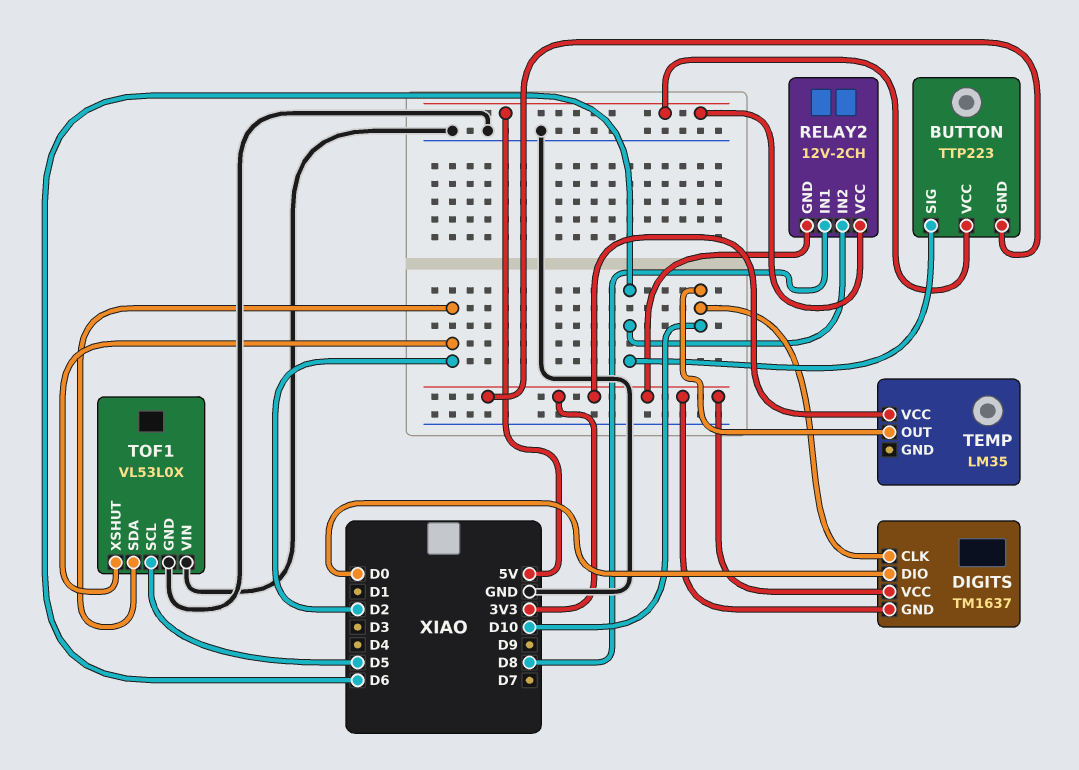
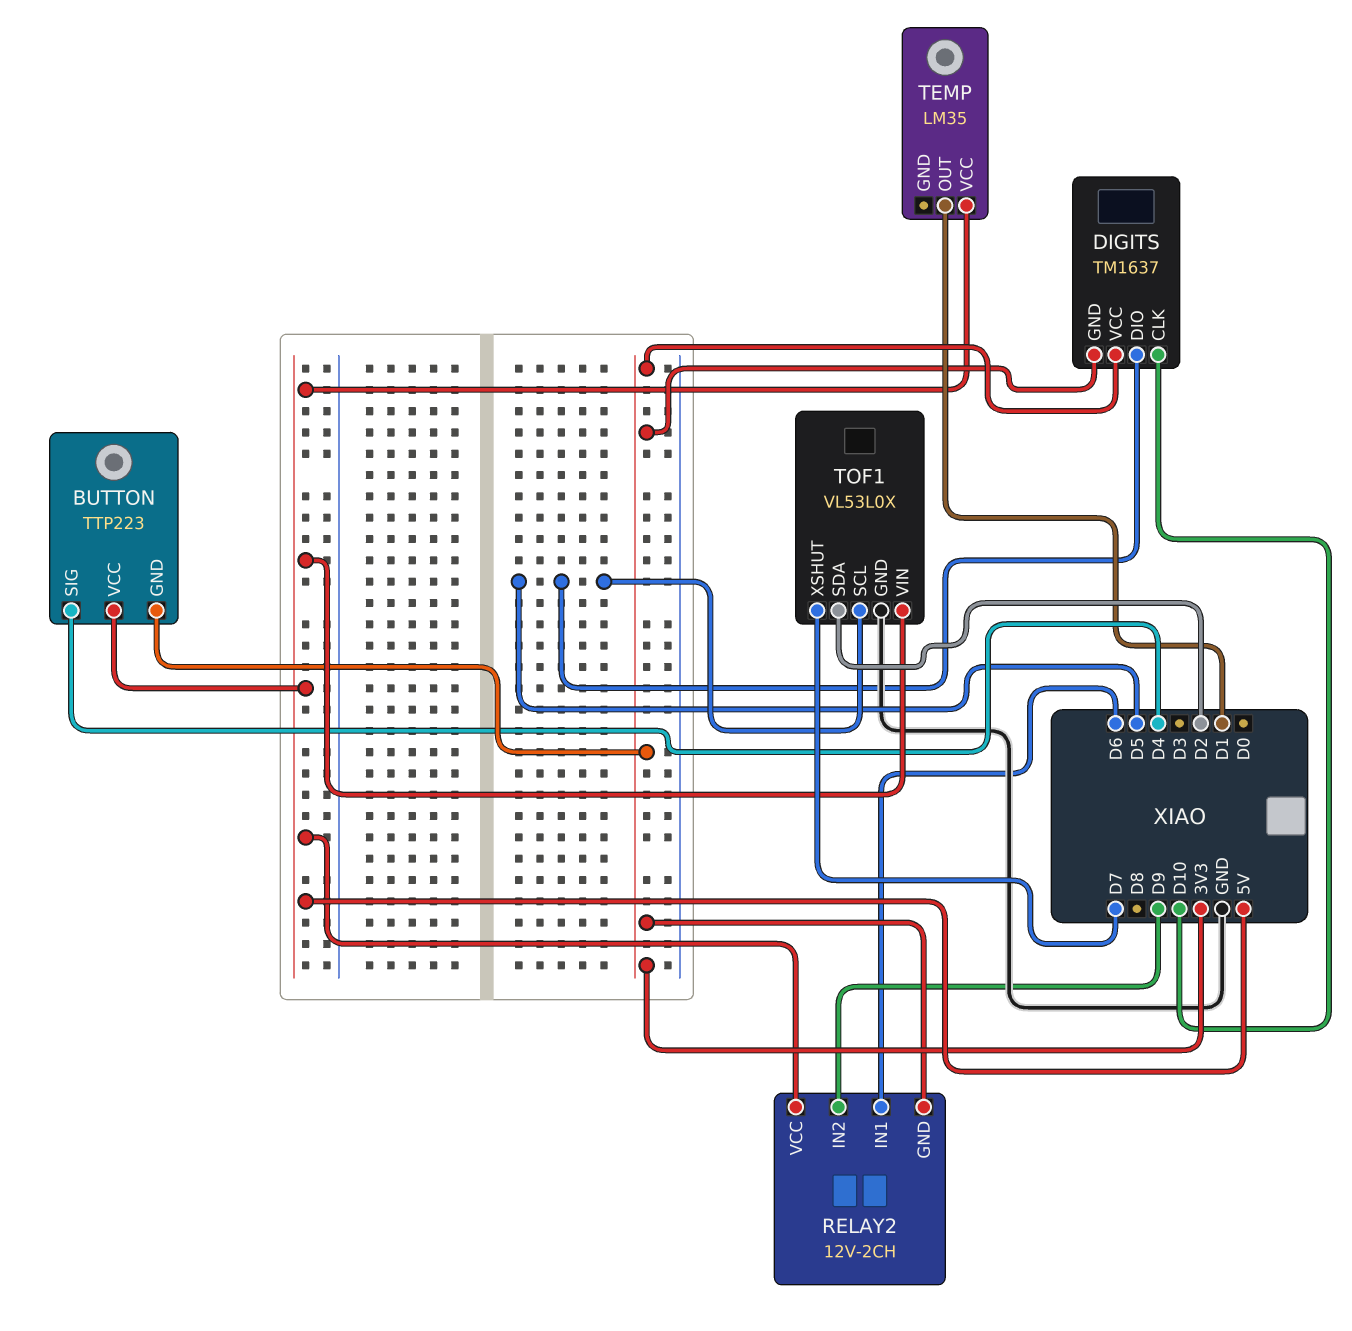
BUTTON pin SIG: D6 -> D4
DIGITS pin DIO: D0 -> D5
RELAY2 pin IN1: D8 -> D6
RELAY2 pin IN2: D6 -> D9
TEMP pin OUT: D10 -> D1
TEMP pin VCC: 3V3 -> 5V
TOF1 pin VIN: GND -> 5V
TOF1 pin XSHUT: D2 -> D7

